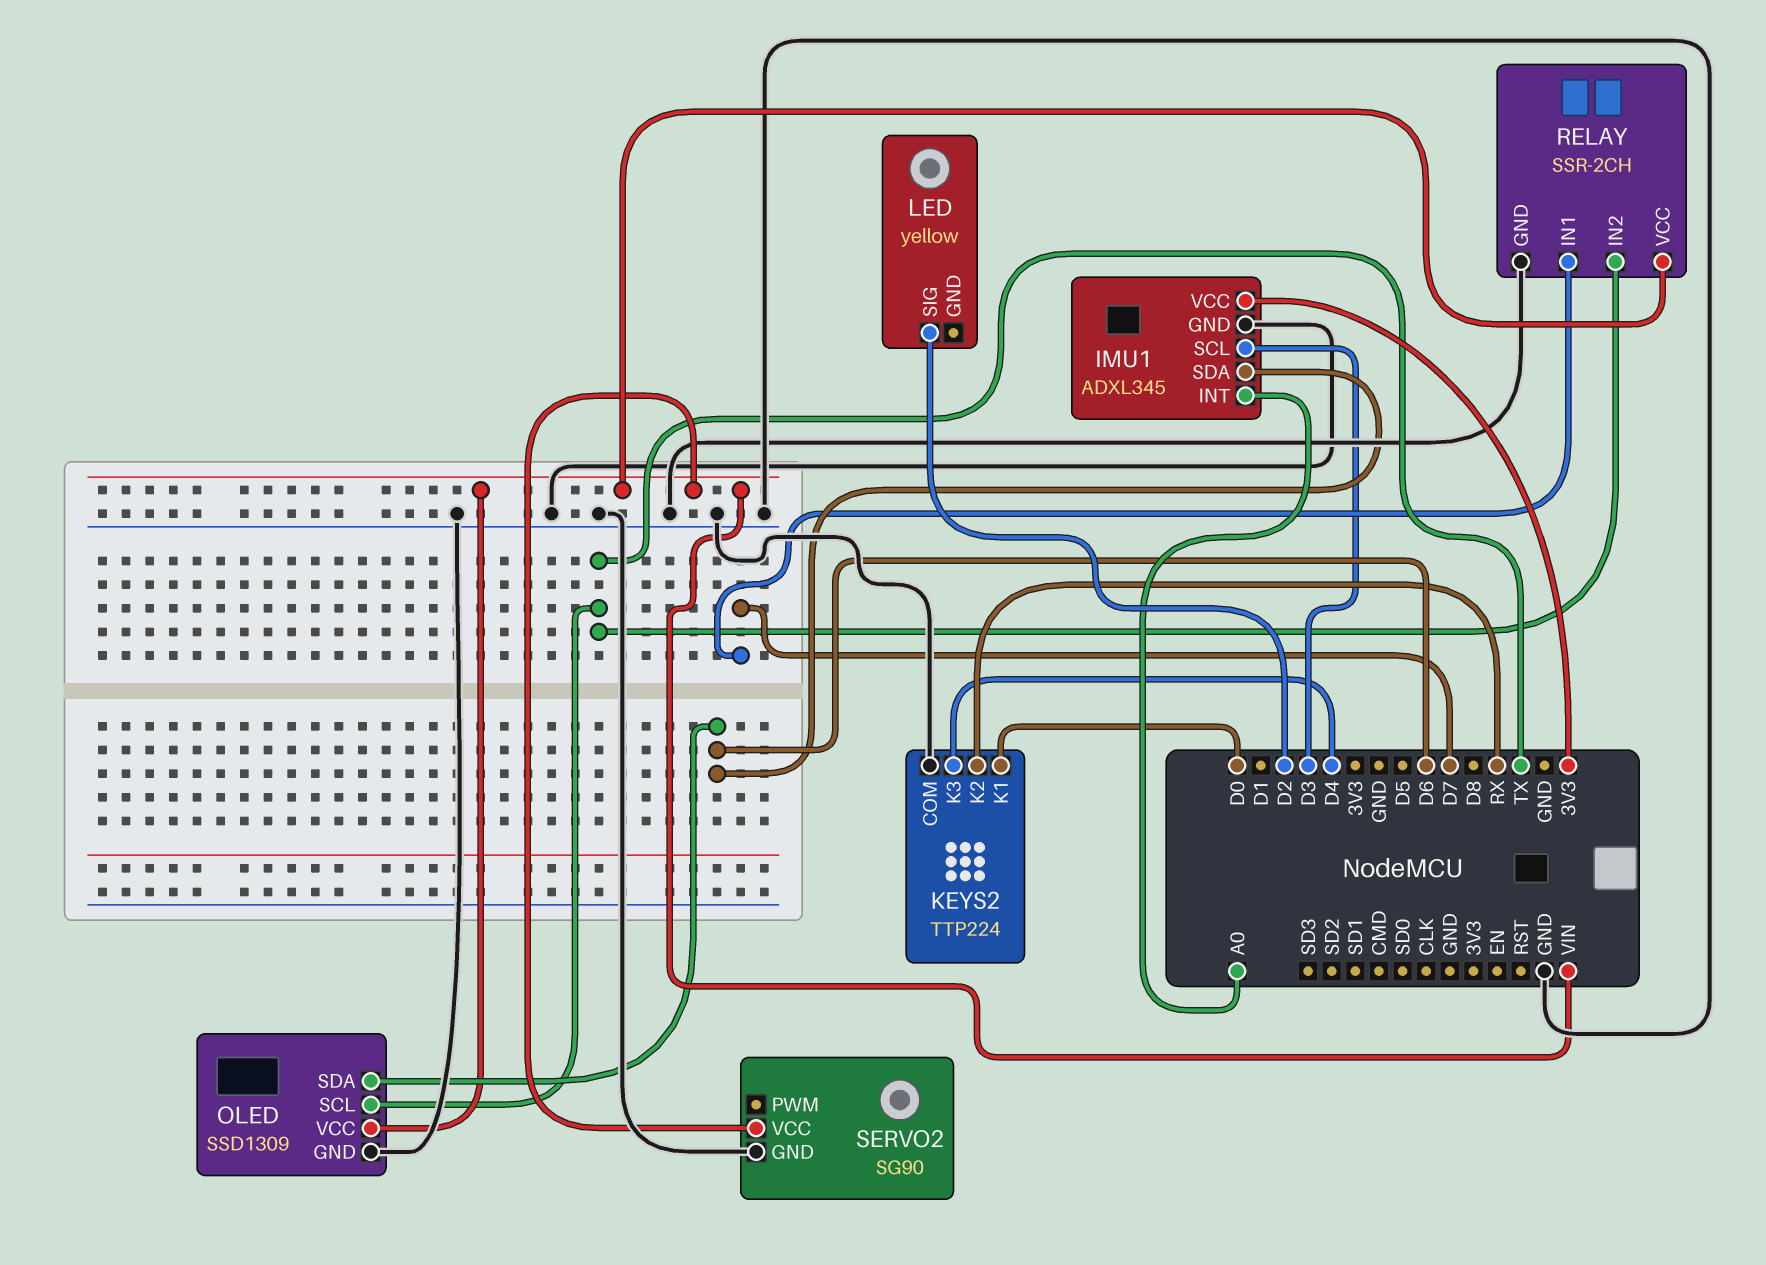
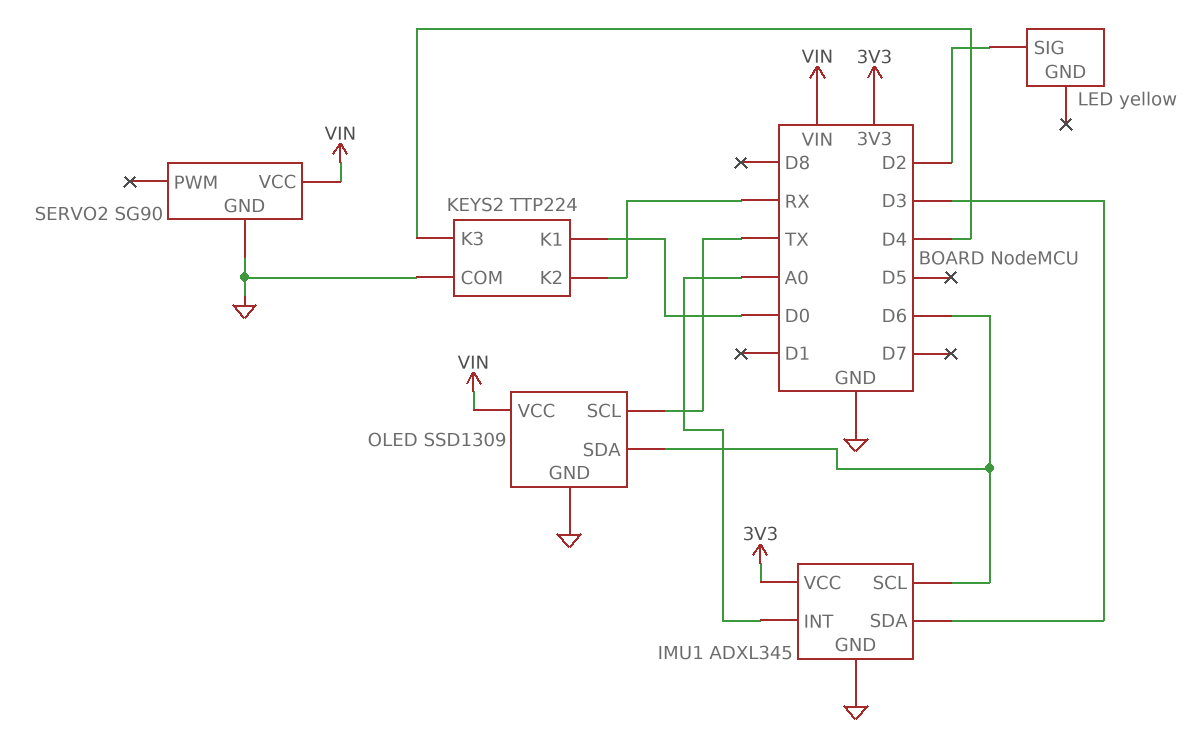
IMU1 pin SCL: D3 -> D6
IMU1 pin SDA: D6 -> D3
RELAY: SSR-2CH -> none
RELAY pin GND: GND -> none
RELAY pin IN1: D7 -> none
RELAY pin IN2: TX -> none
RELAY pin VCC: VIN -> none

